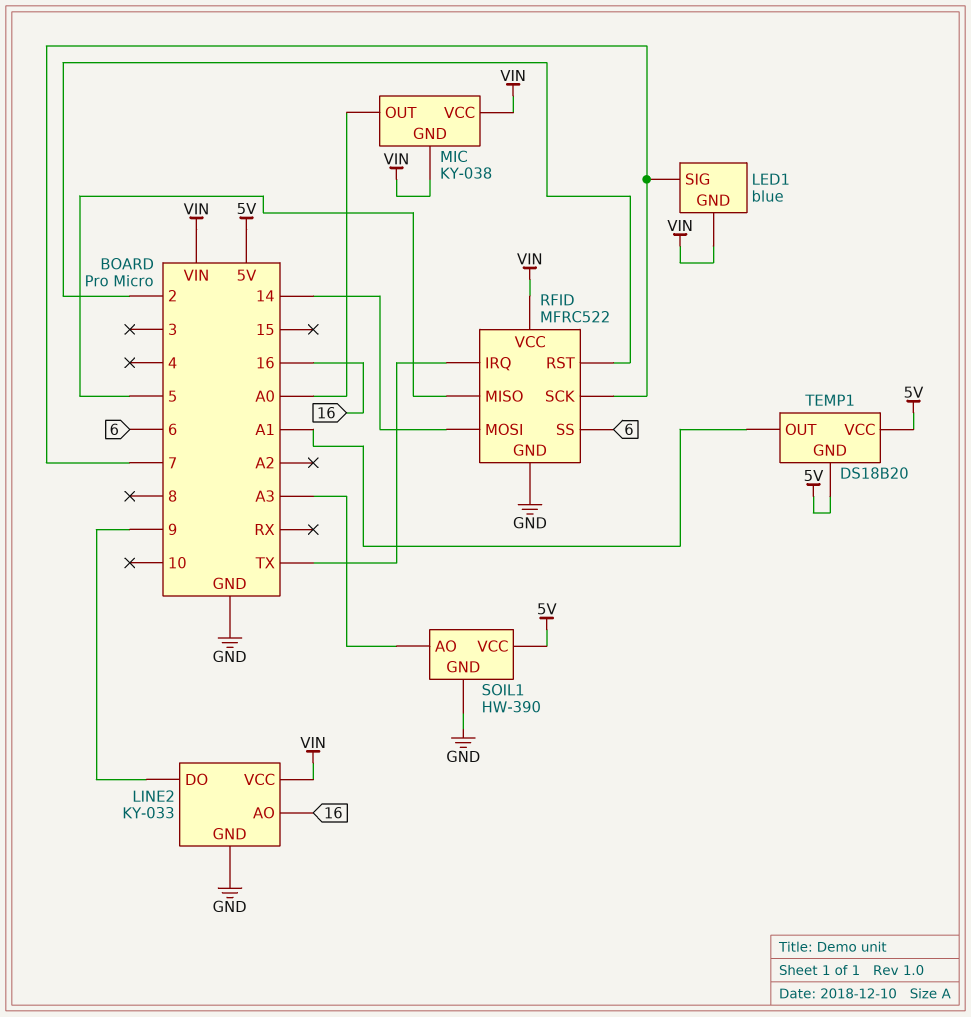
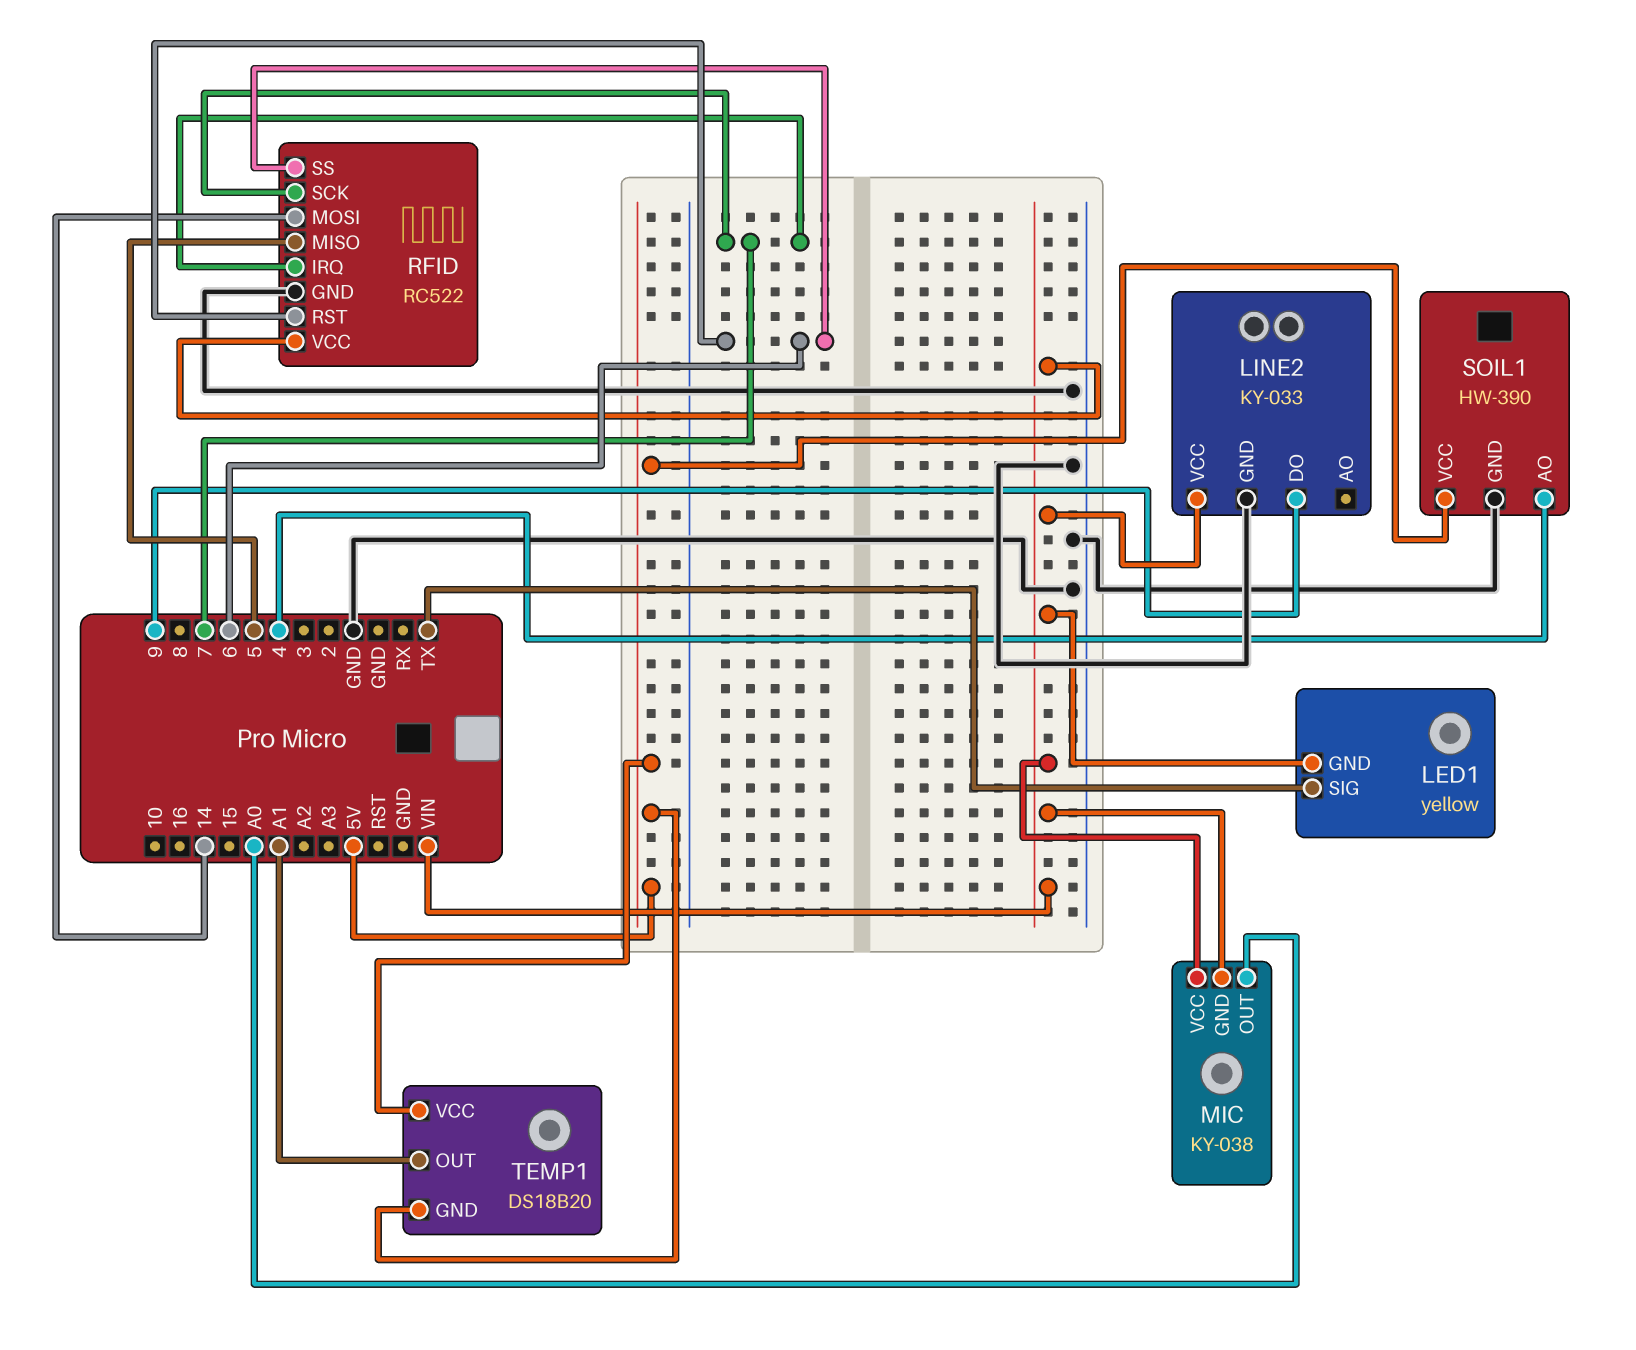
LED1: blue -> yellow
LED1 pin SIG: 7 -> TX
LINE2 pin AO: 16 -> none
RFID: MFRC522 -> RC522
RFID pin IRQ: TX -> 7
RFID pin RST: 2 -> 6
SOIL1 pin AO: A3 -> 4

